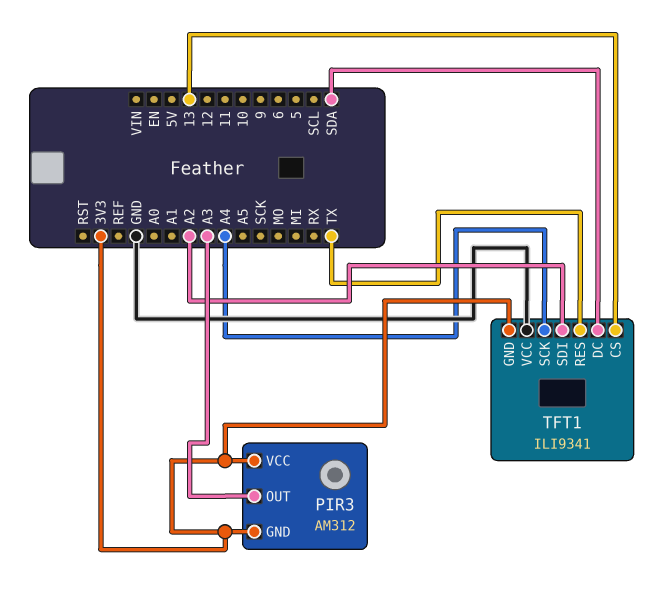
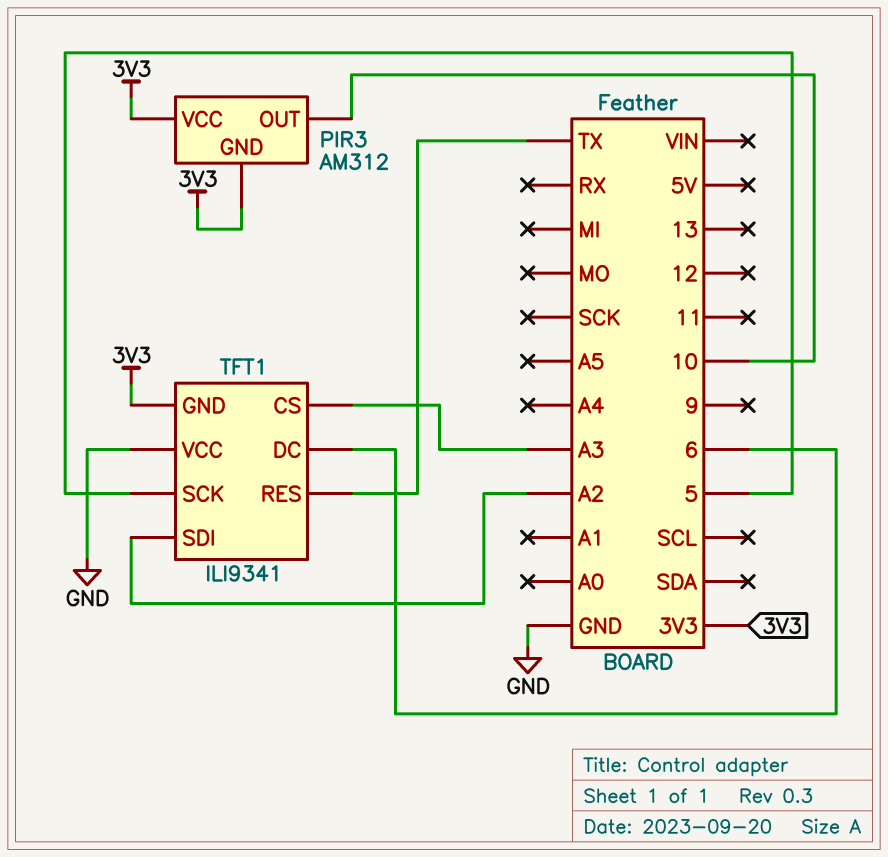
PIR3 pin OUT: A3 -> 10
TFT1 pin CS: 13 -> A3
TFT1 pin DC: SDA -> 6
TFT1 pin SCK: A4 -> 5

